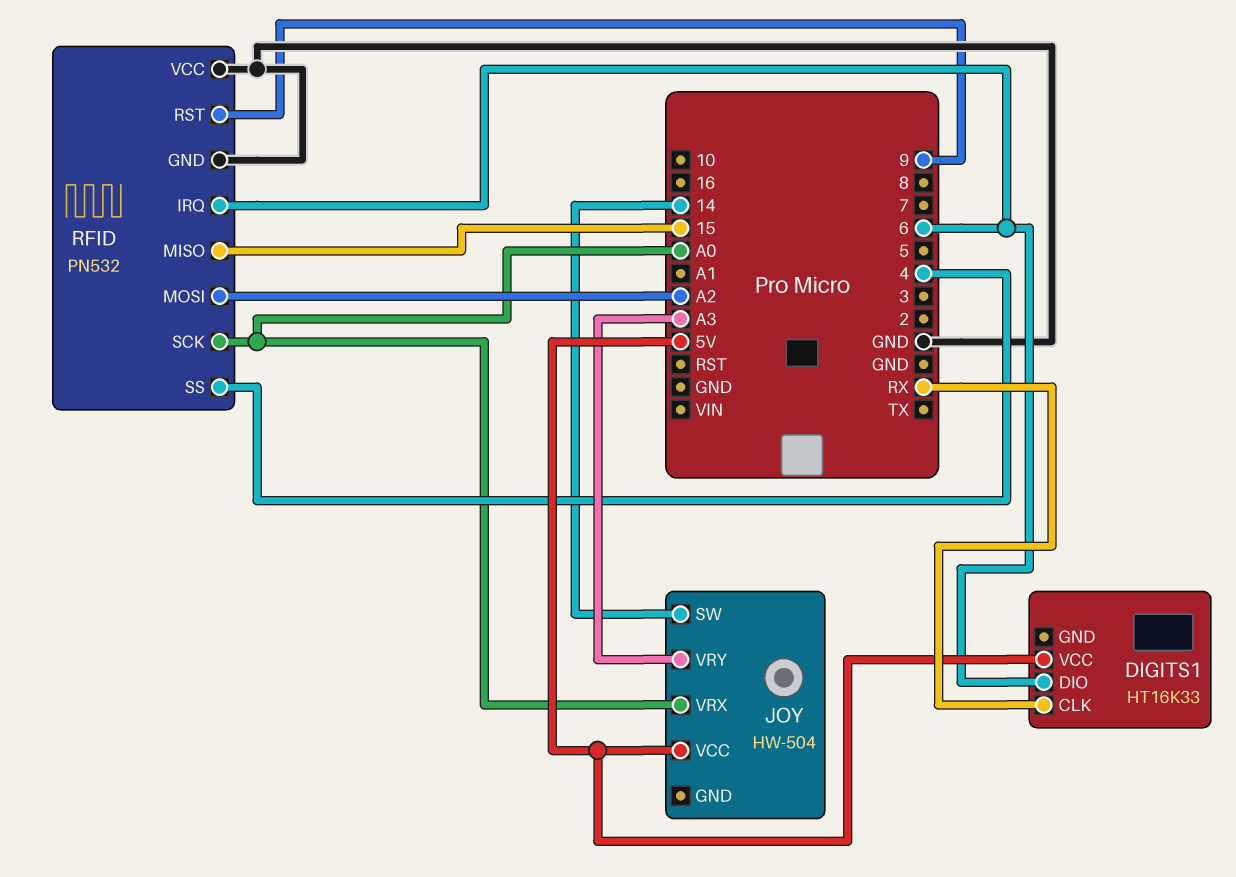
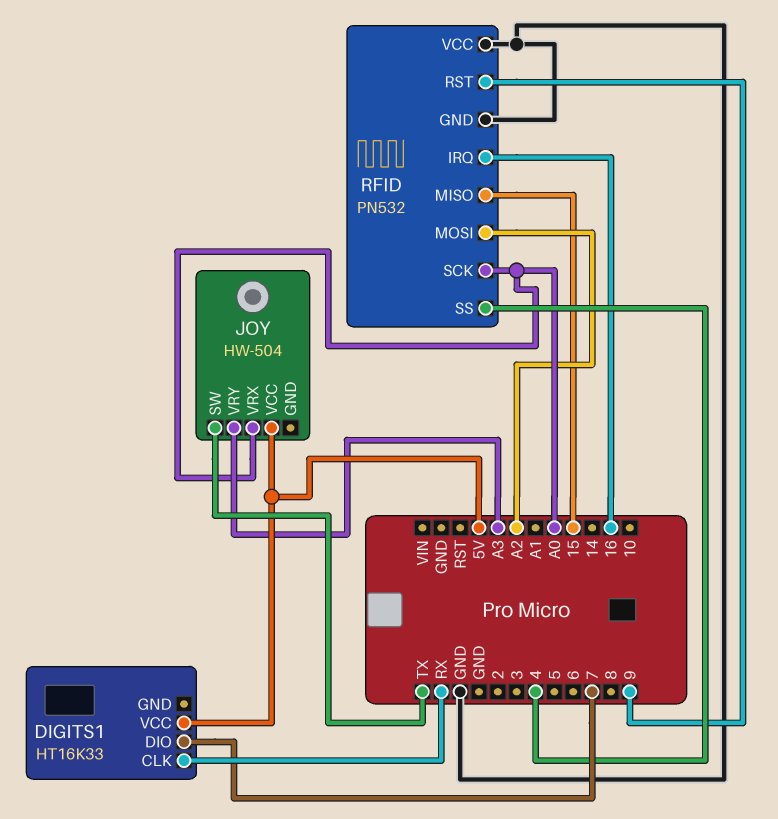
DIGITS1 pin DIO: 6 -> 7
JOY pin SW: 14 -> TX
RFID pin IRQ: 6 -> 16

